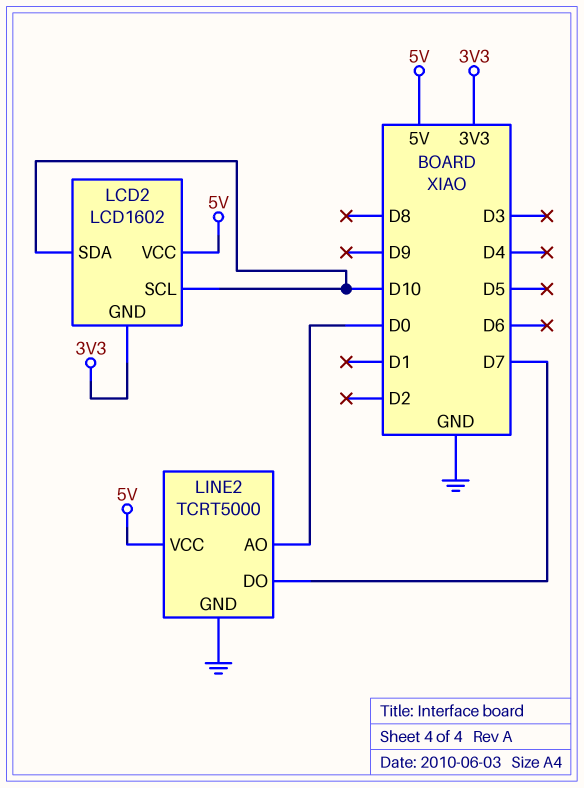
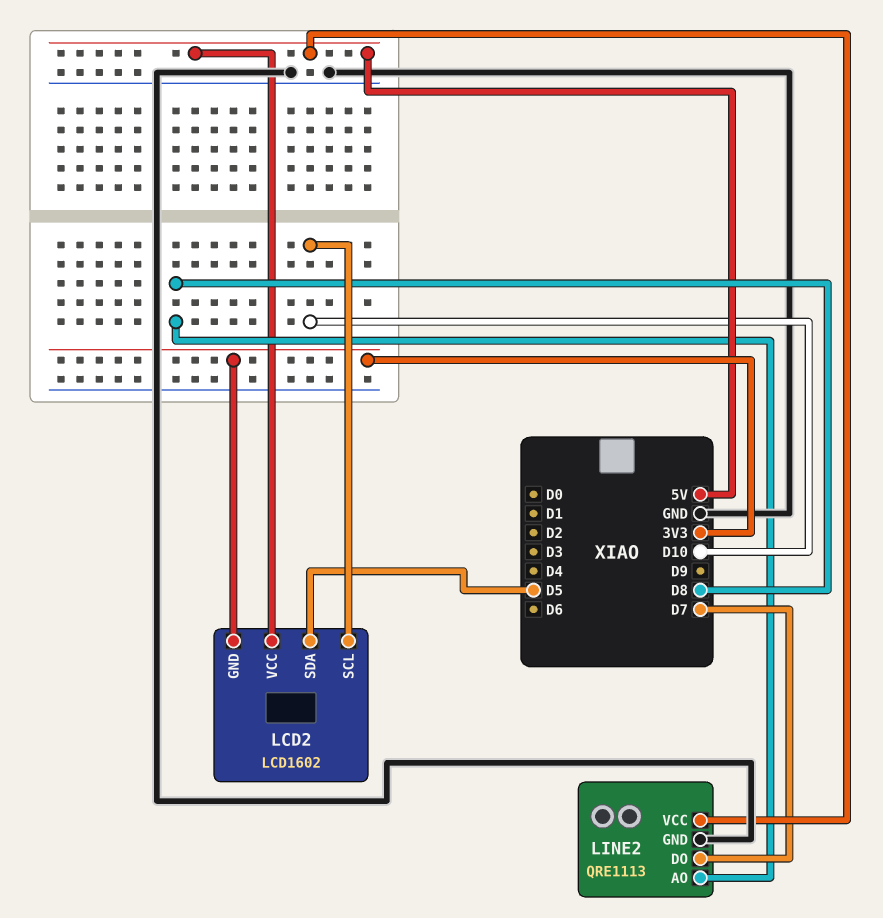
LCD2 pin SDA: D10 -> D5
LINE2: TCRT5000 -> QRE1113
LINE2 pin AO: D0 -> D8

